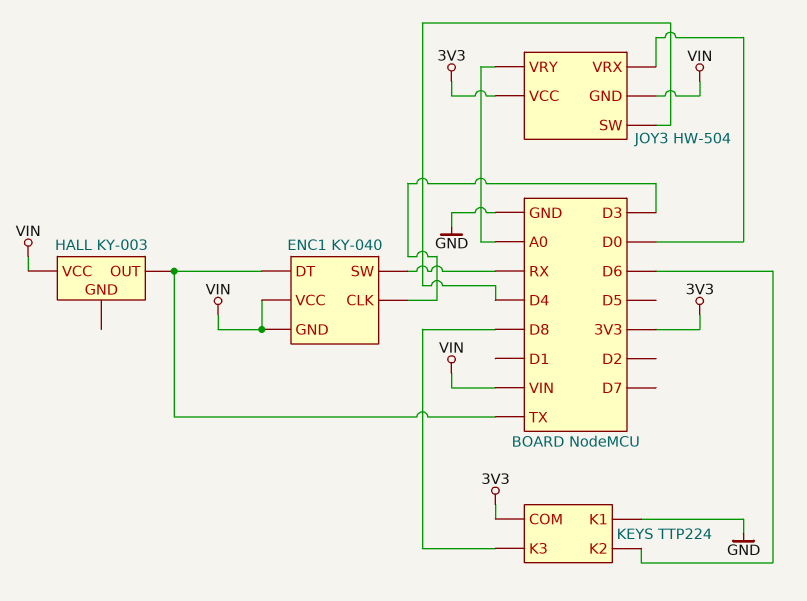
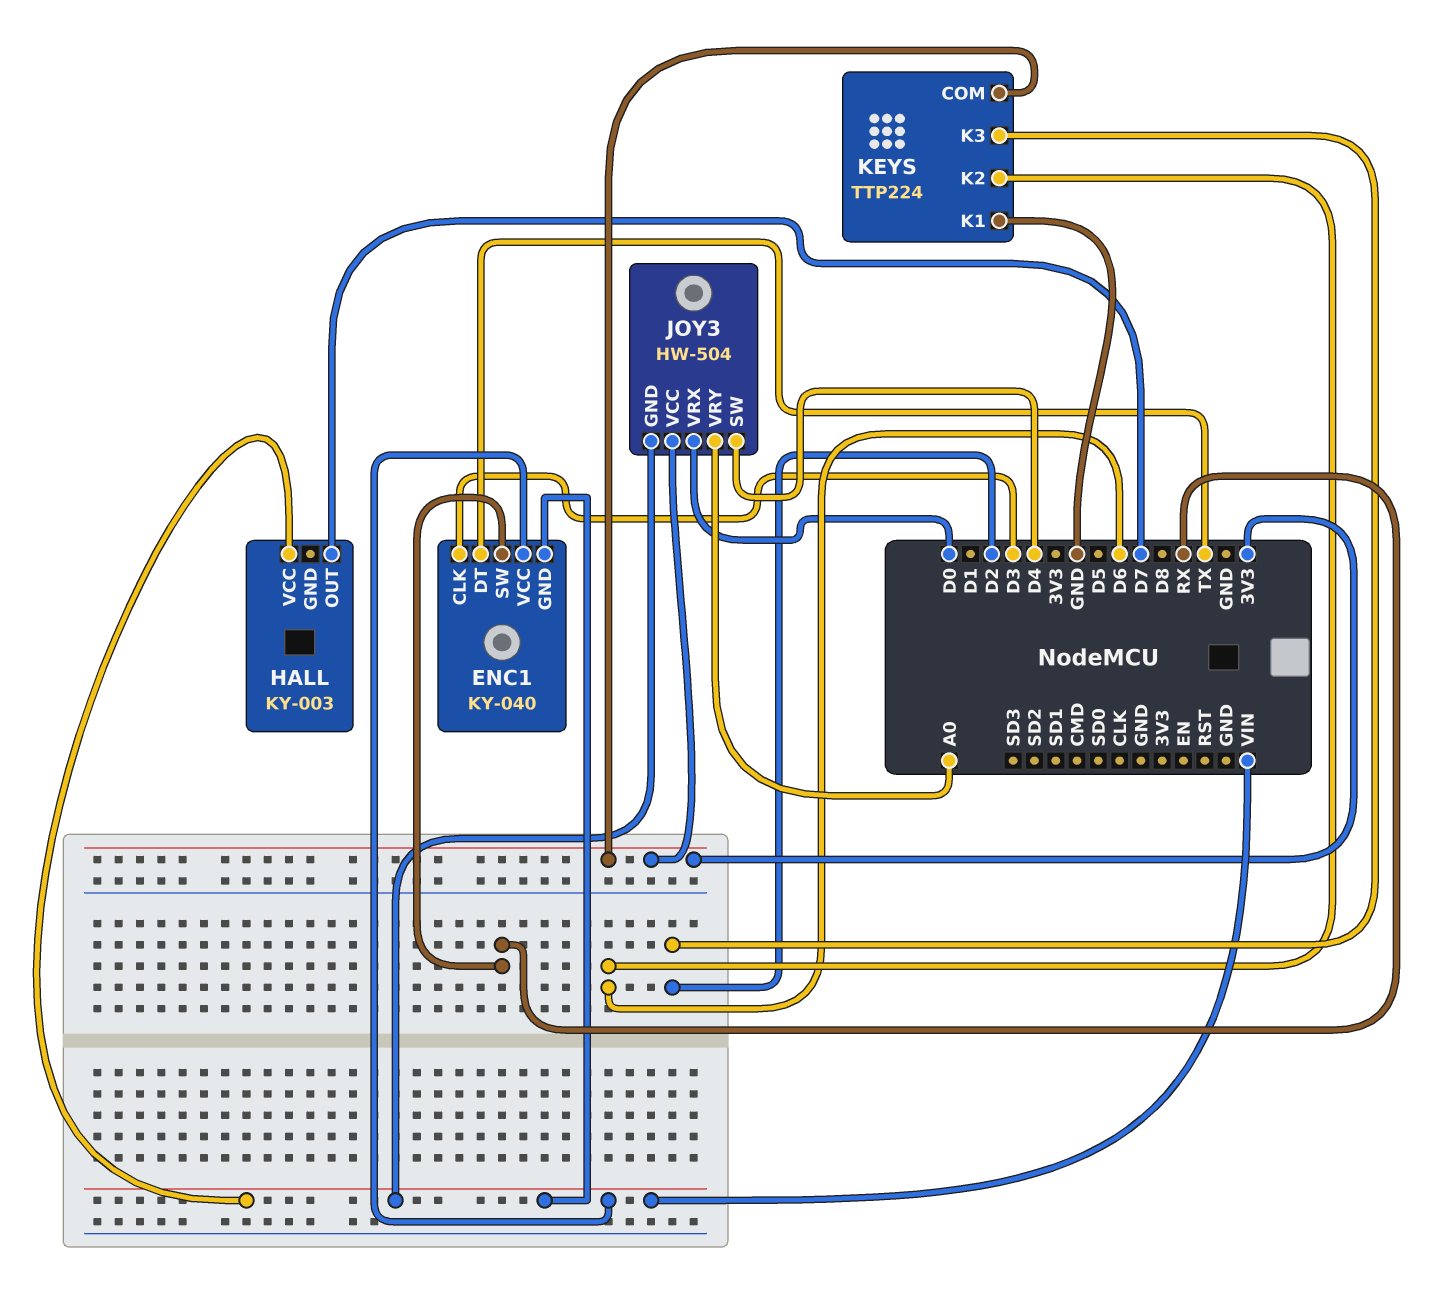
HALL pin OUT: TX -> D7
KEYS pin K3: D8 -> D2

